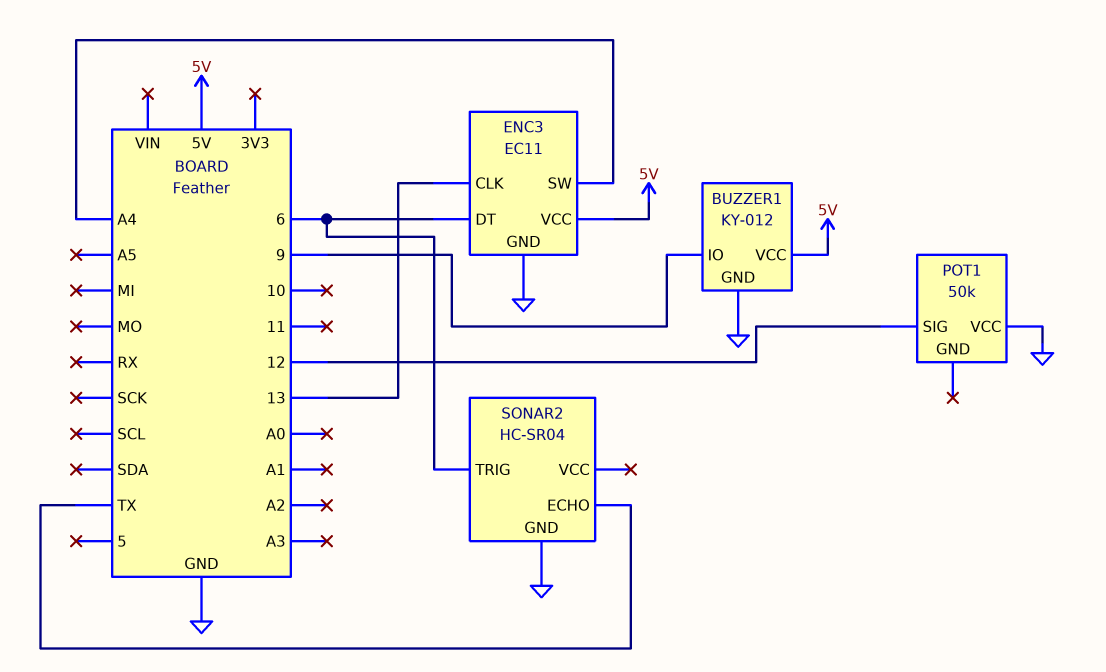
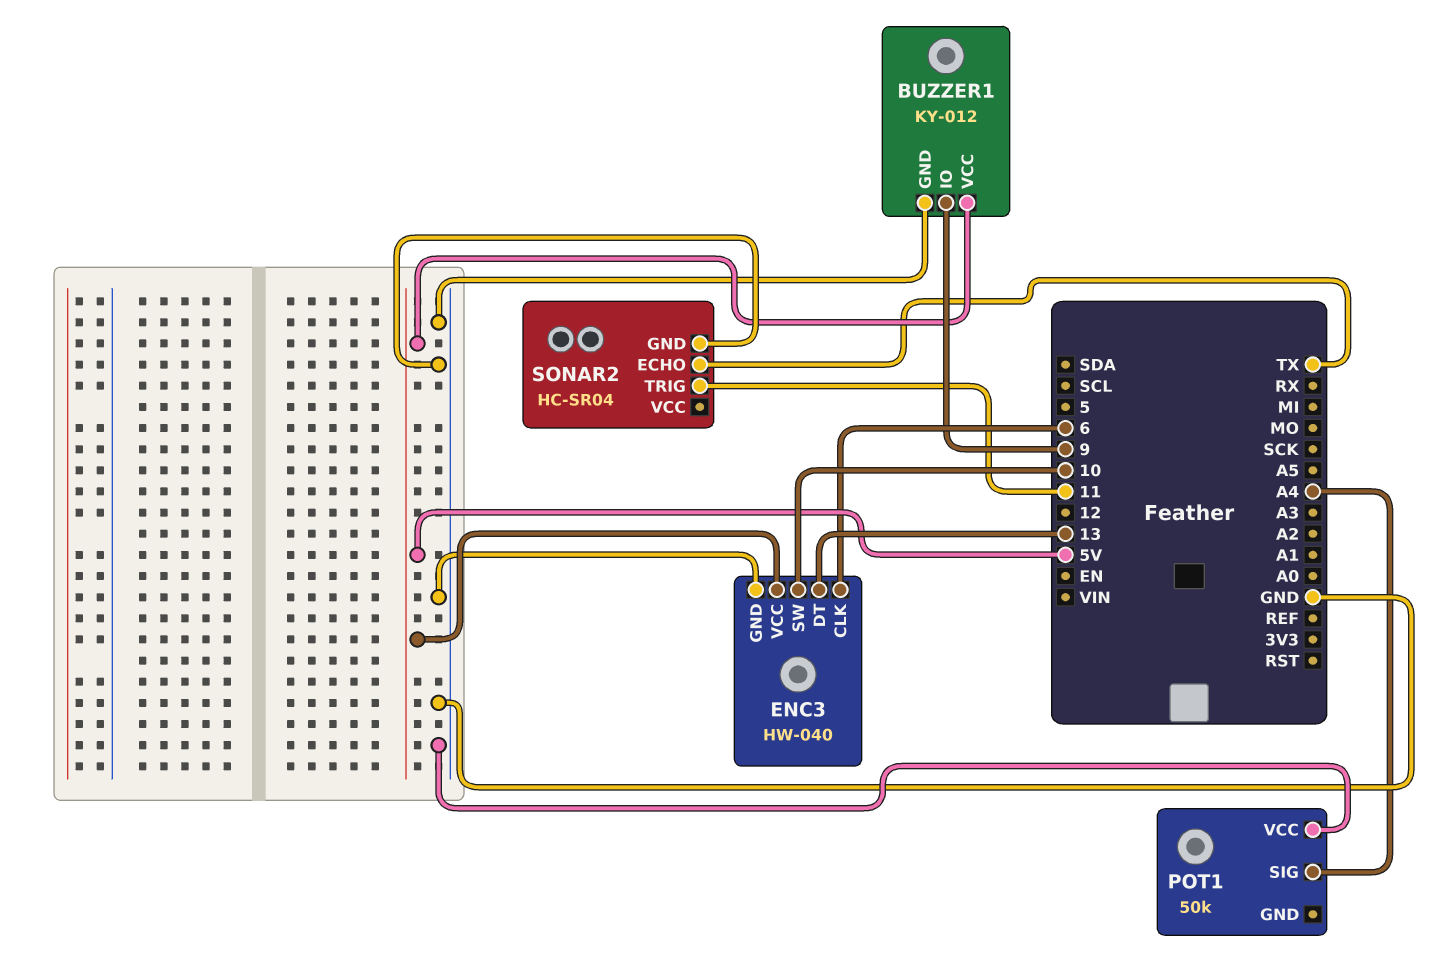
ENC3: EC11 -> HW-040
ENC3 pin CLK: 13 -> 6
ENC3 pin DT: 6 -> 13
ENC3 pin SW: A4 -> 10
POT1 pin SIG: 12 -> A4
SONAR2 pin TRIG: 6 -> 11

